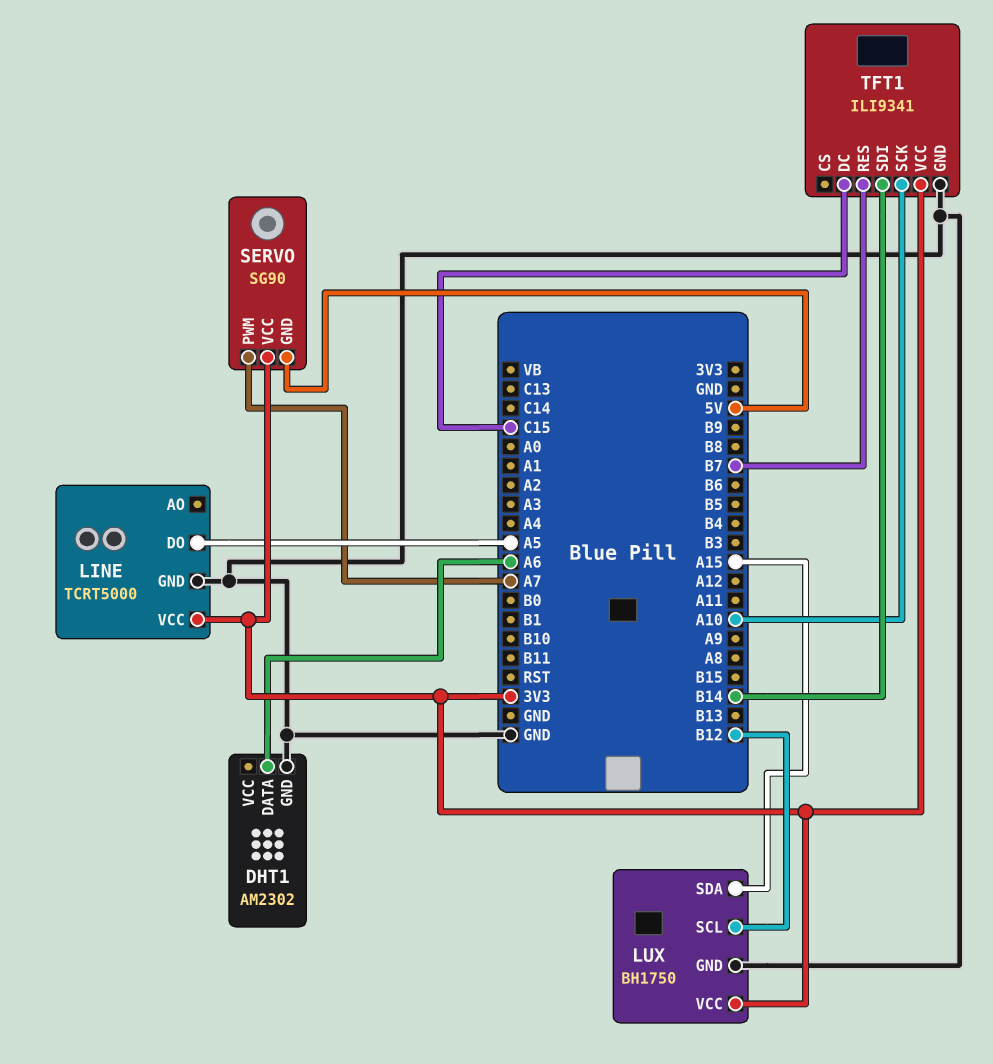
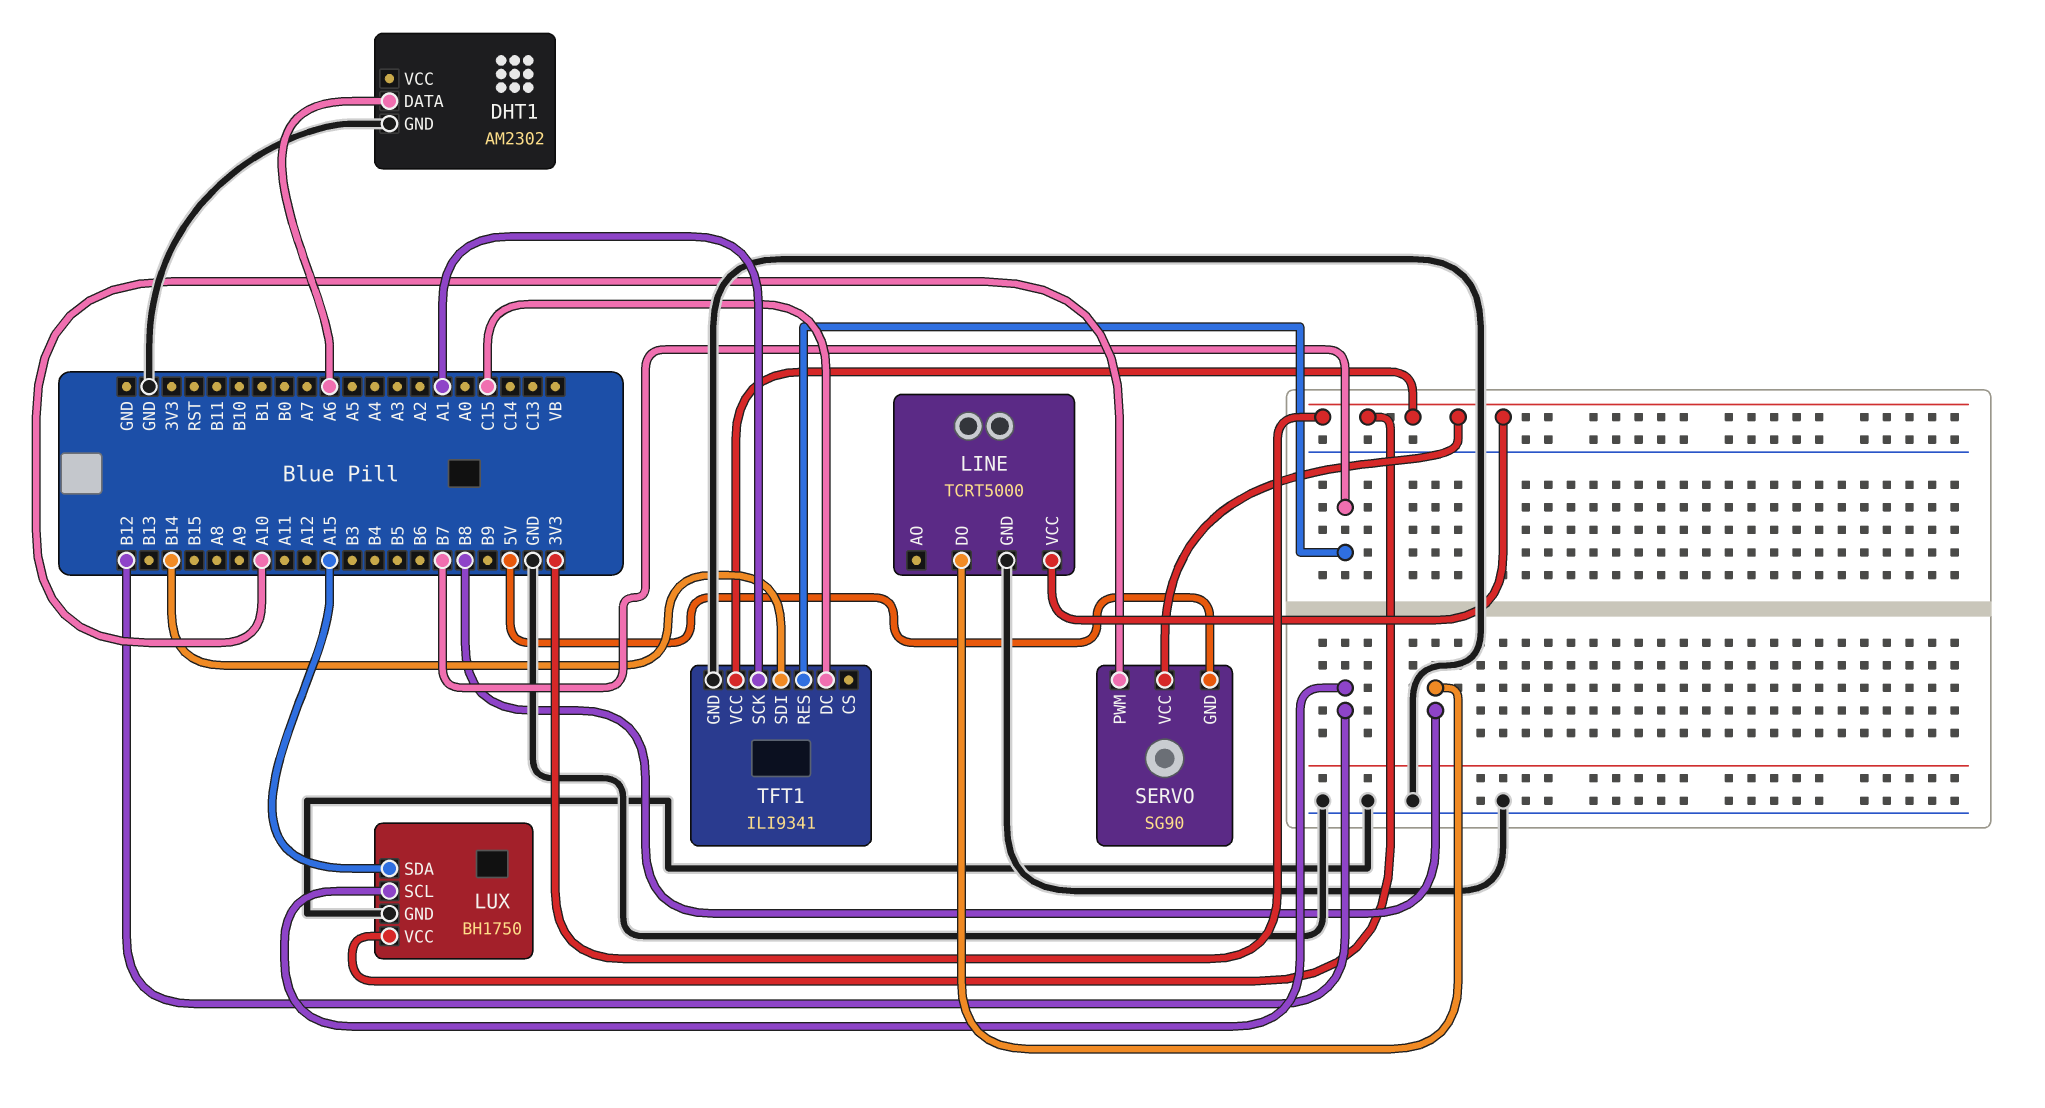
LINE pin DO: A5 -> B8
SERVO pin PWM: A7 -> A10
TFT1 pin SCK: A10 -> A1

